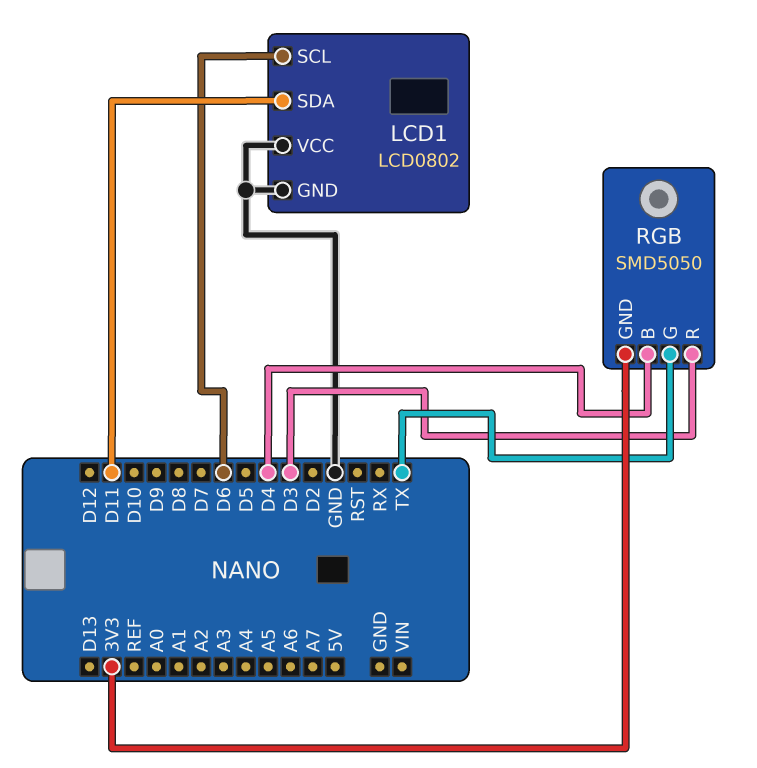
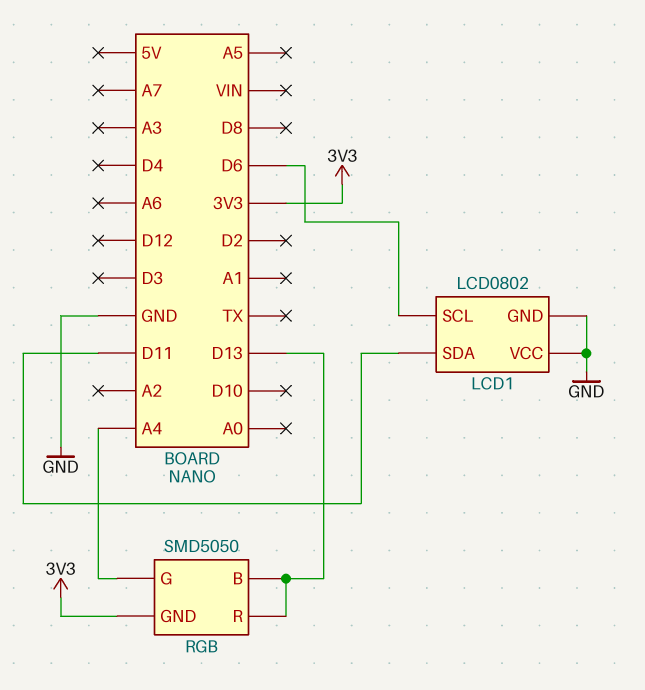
RGB pin B: D4 -> D13
RGB pin G: TX -> A4
RGB pin R: D3 -> D13

